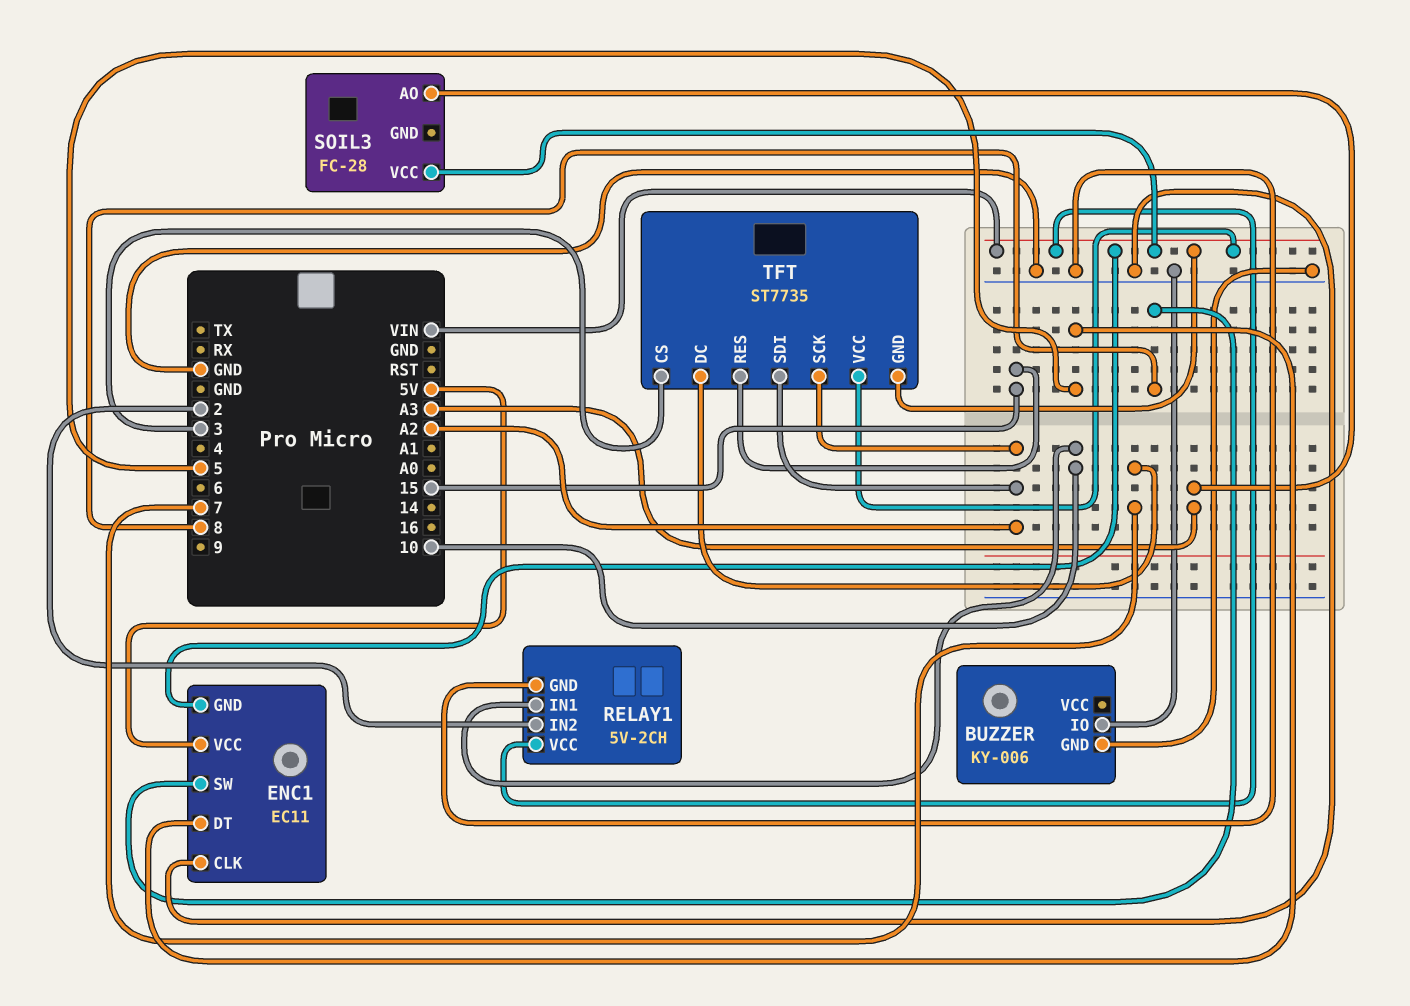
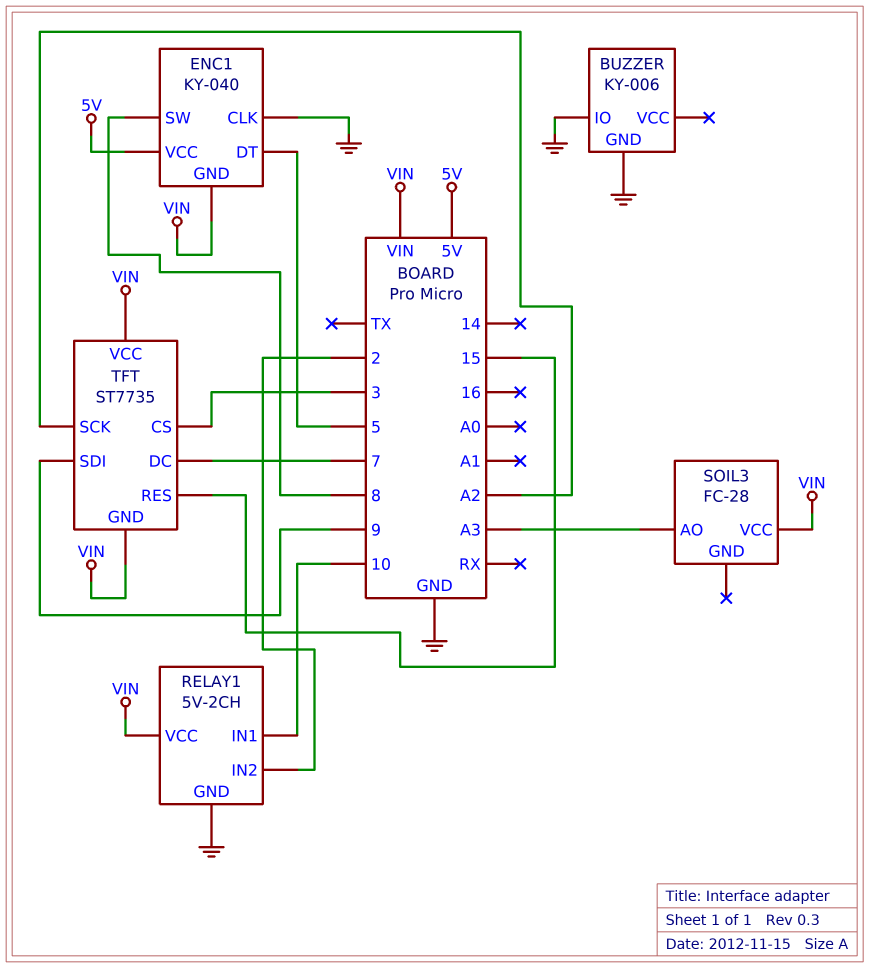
ENC1: EC11 -> KY-040
TFT pin SDI: A2 -> 9

